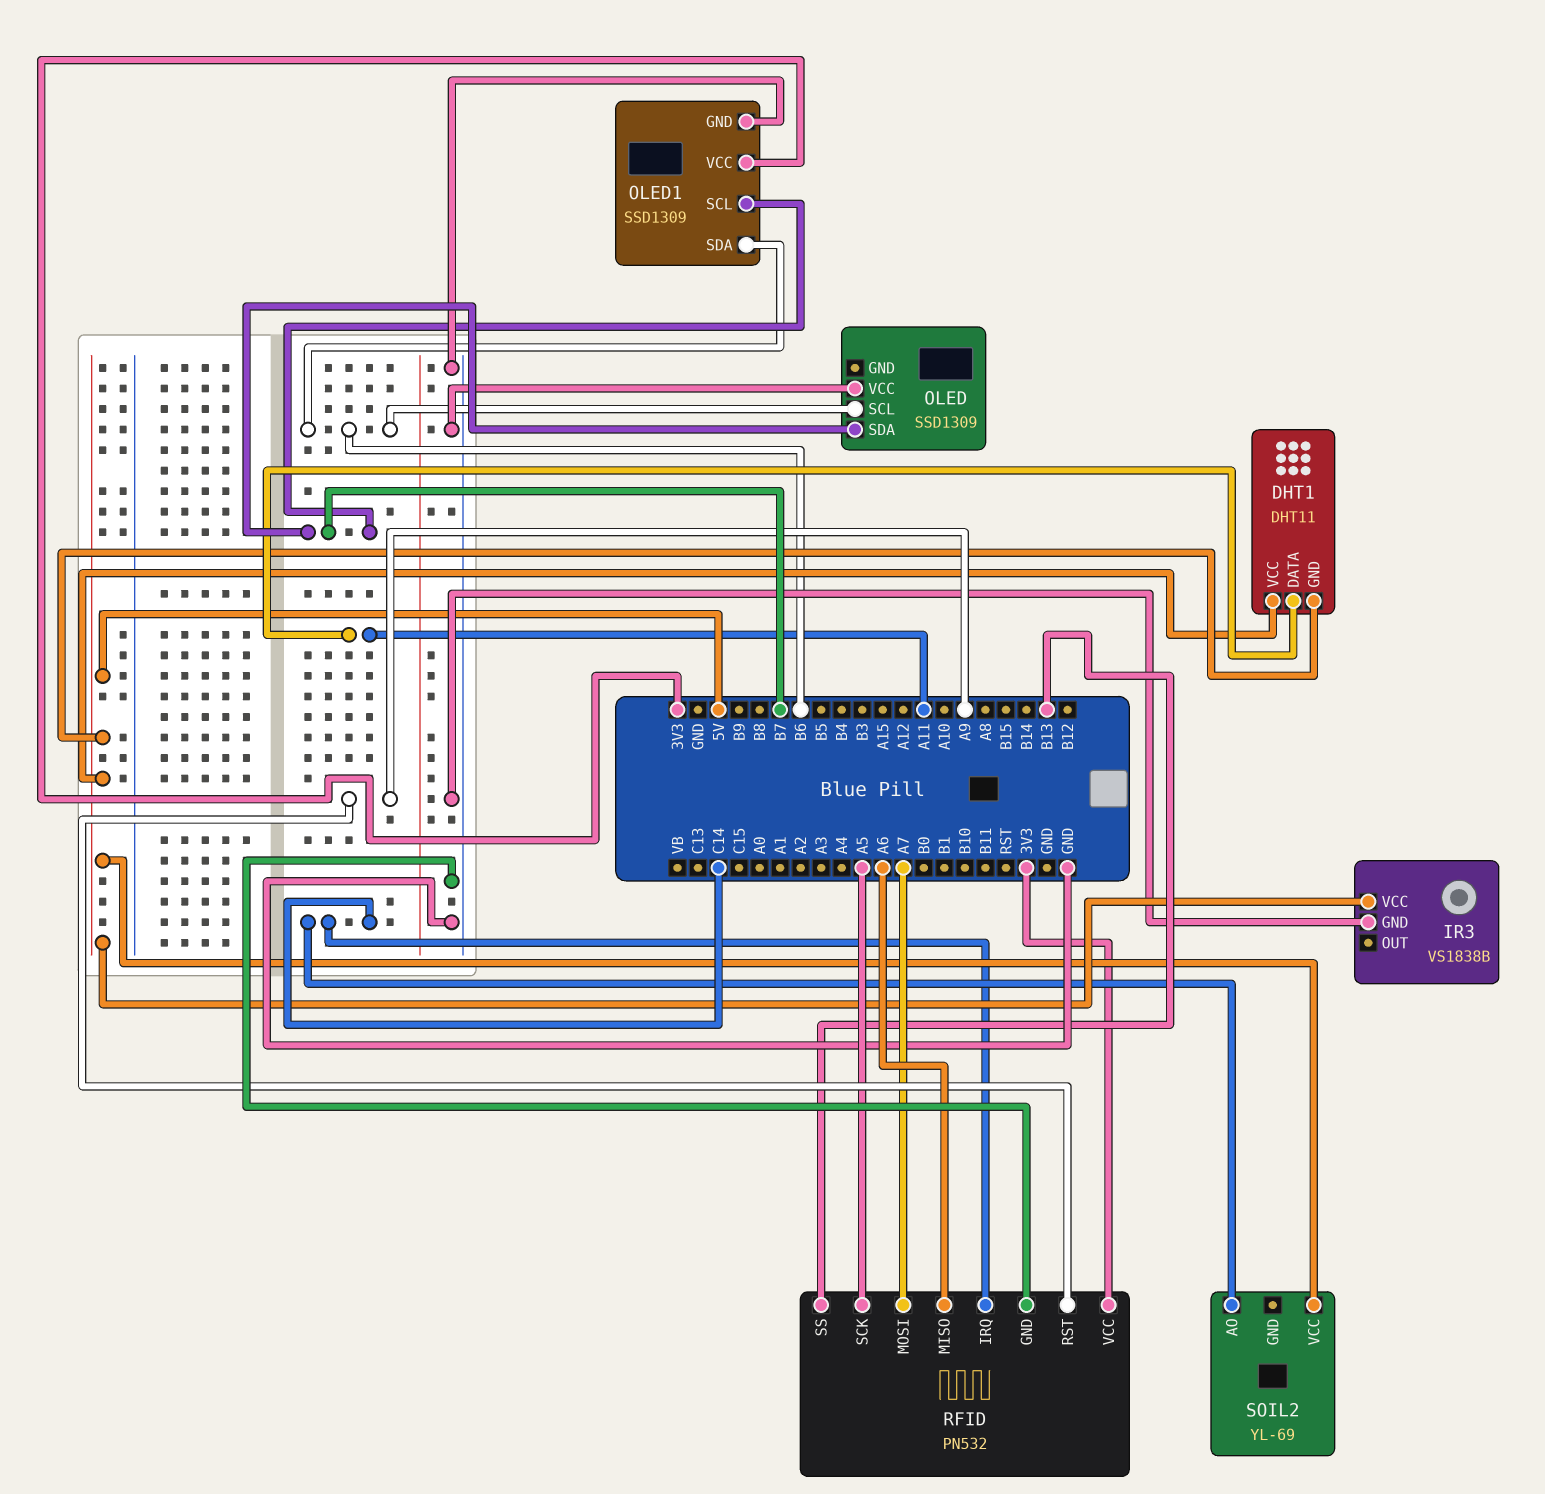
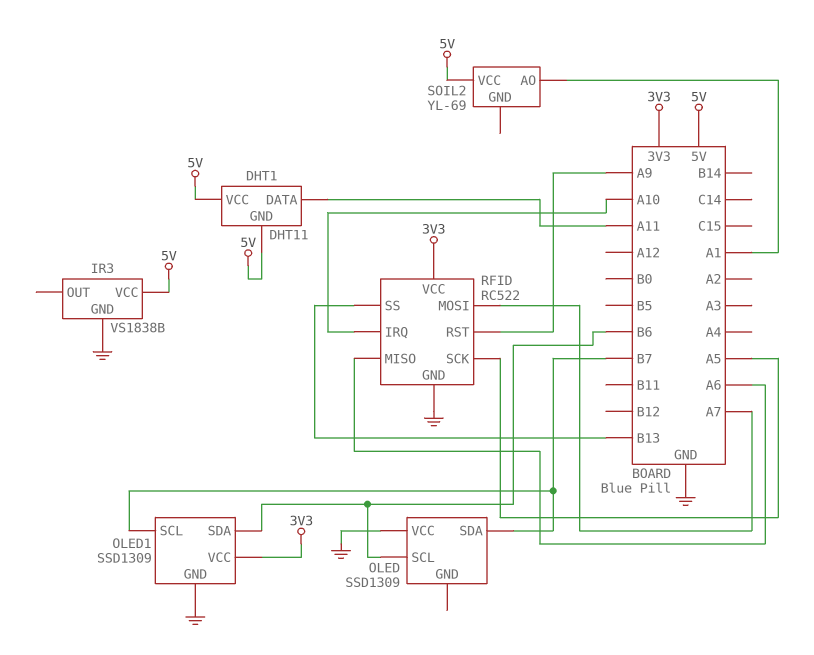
RFID: PN532 -> RC522
RFID pin IRQ: C14 -> A10
SOIL2 pin AO: C14 -> A1

